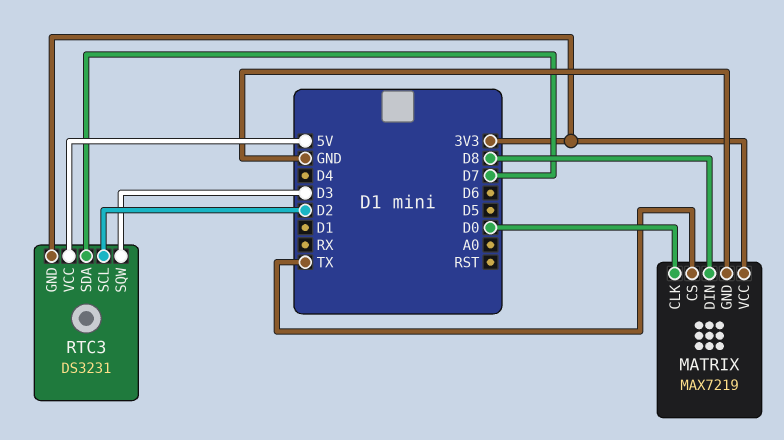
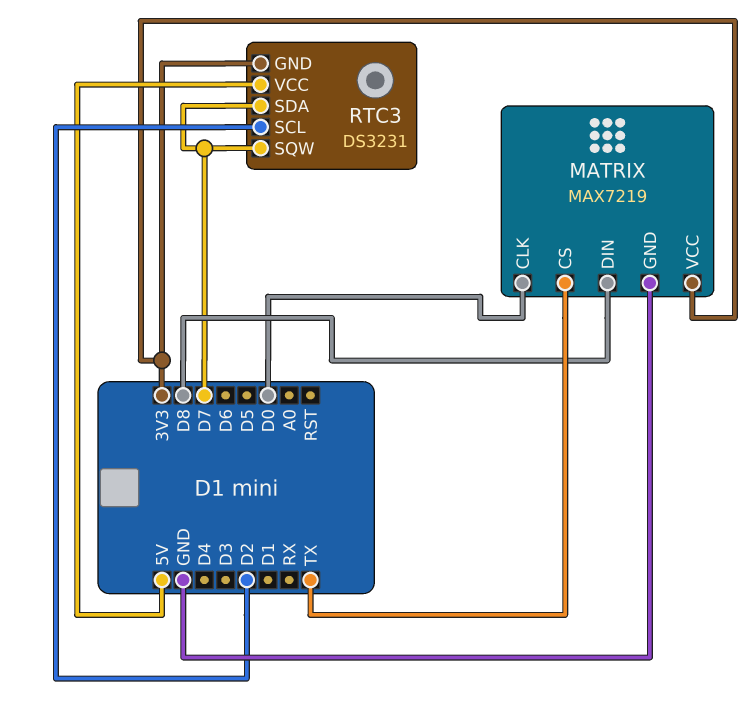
RTC3 pin SQW: D3 -> D7

